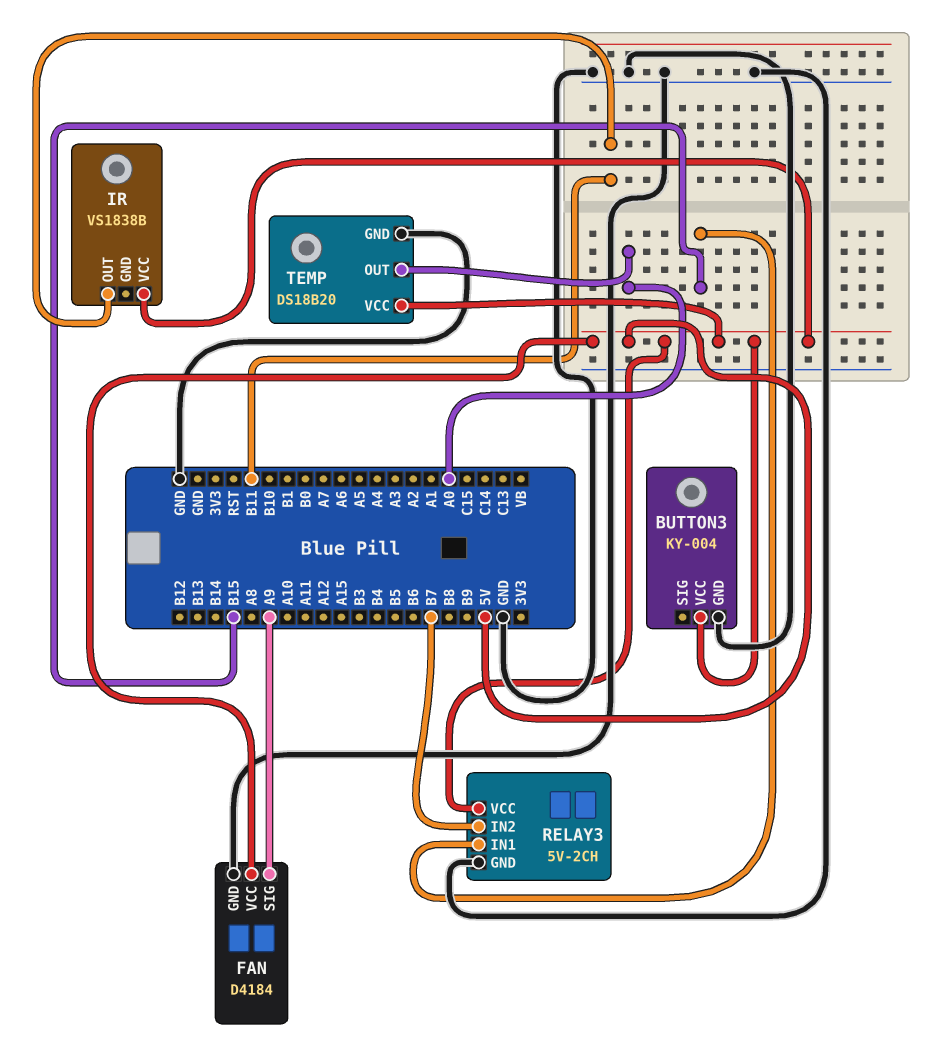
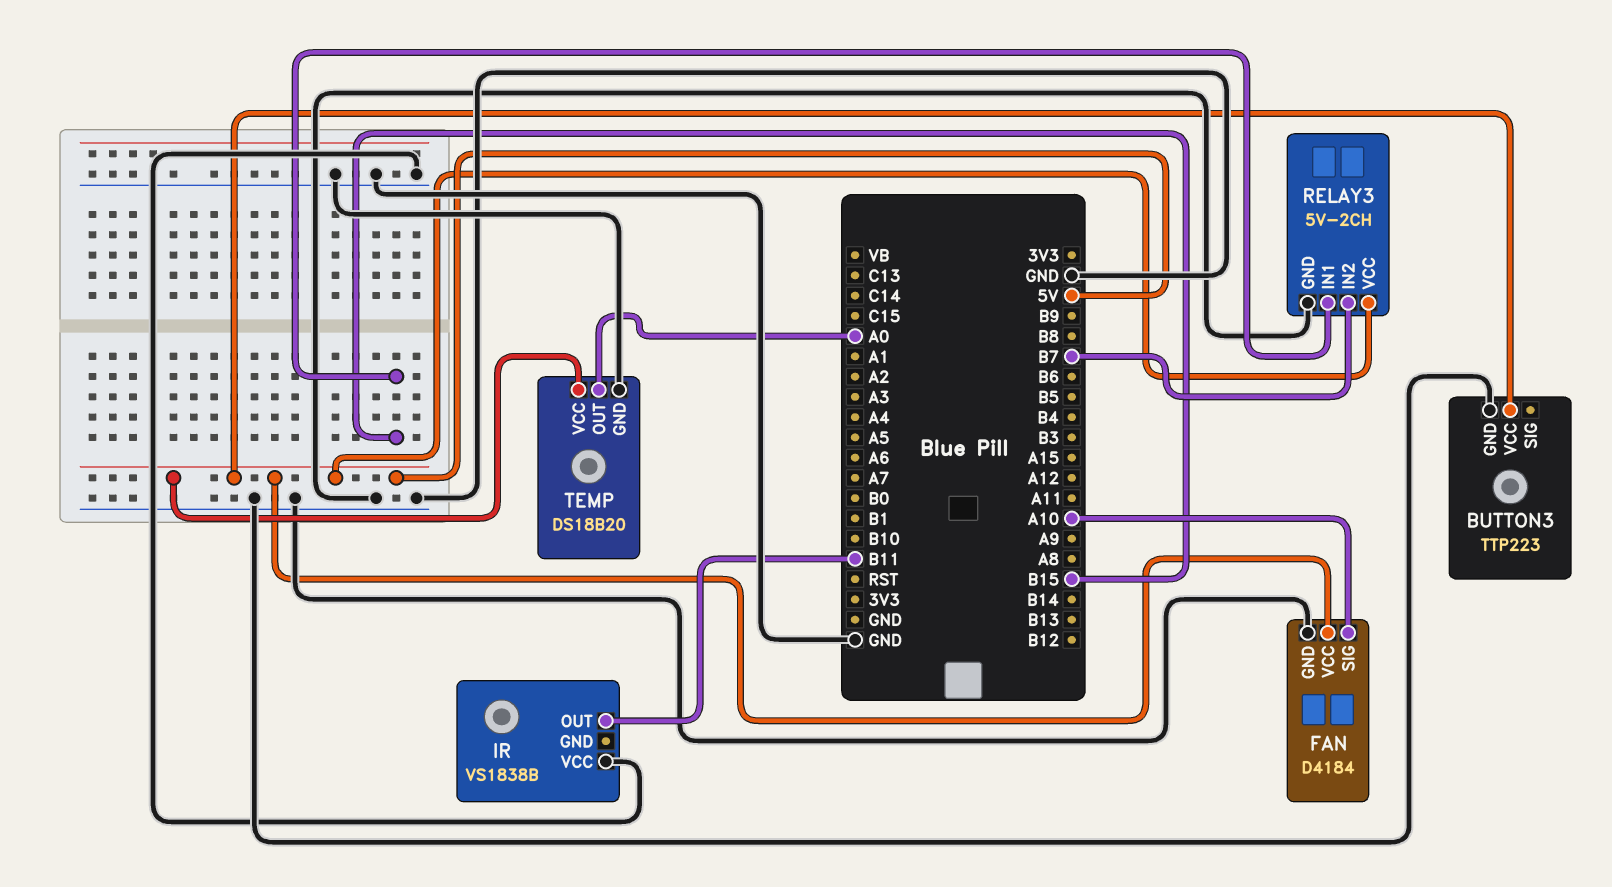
BUTTON3: KY-004 -> TTP223
FAN pin SIG: A9 -> A10
IR pin VCC: 5V -> GND

